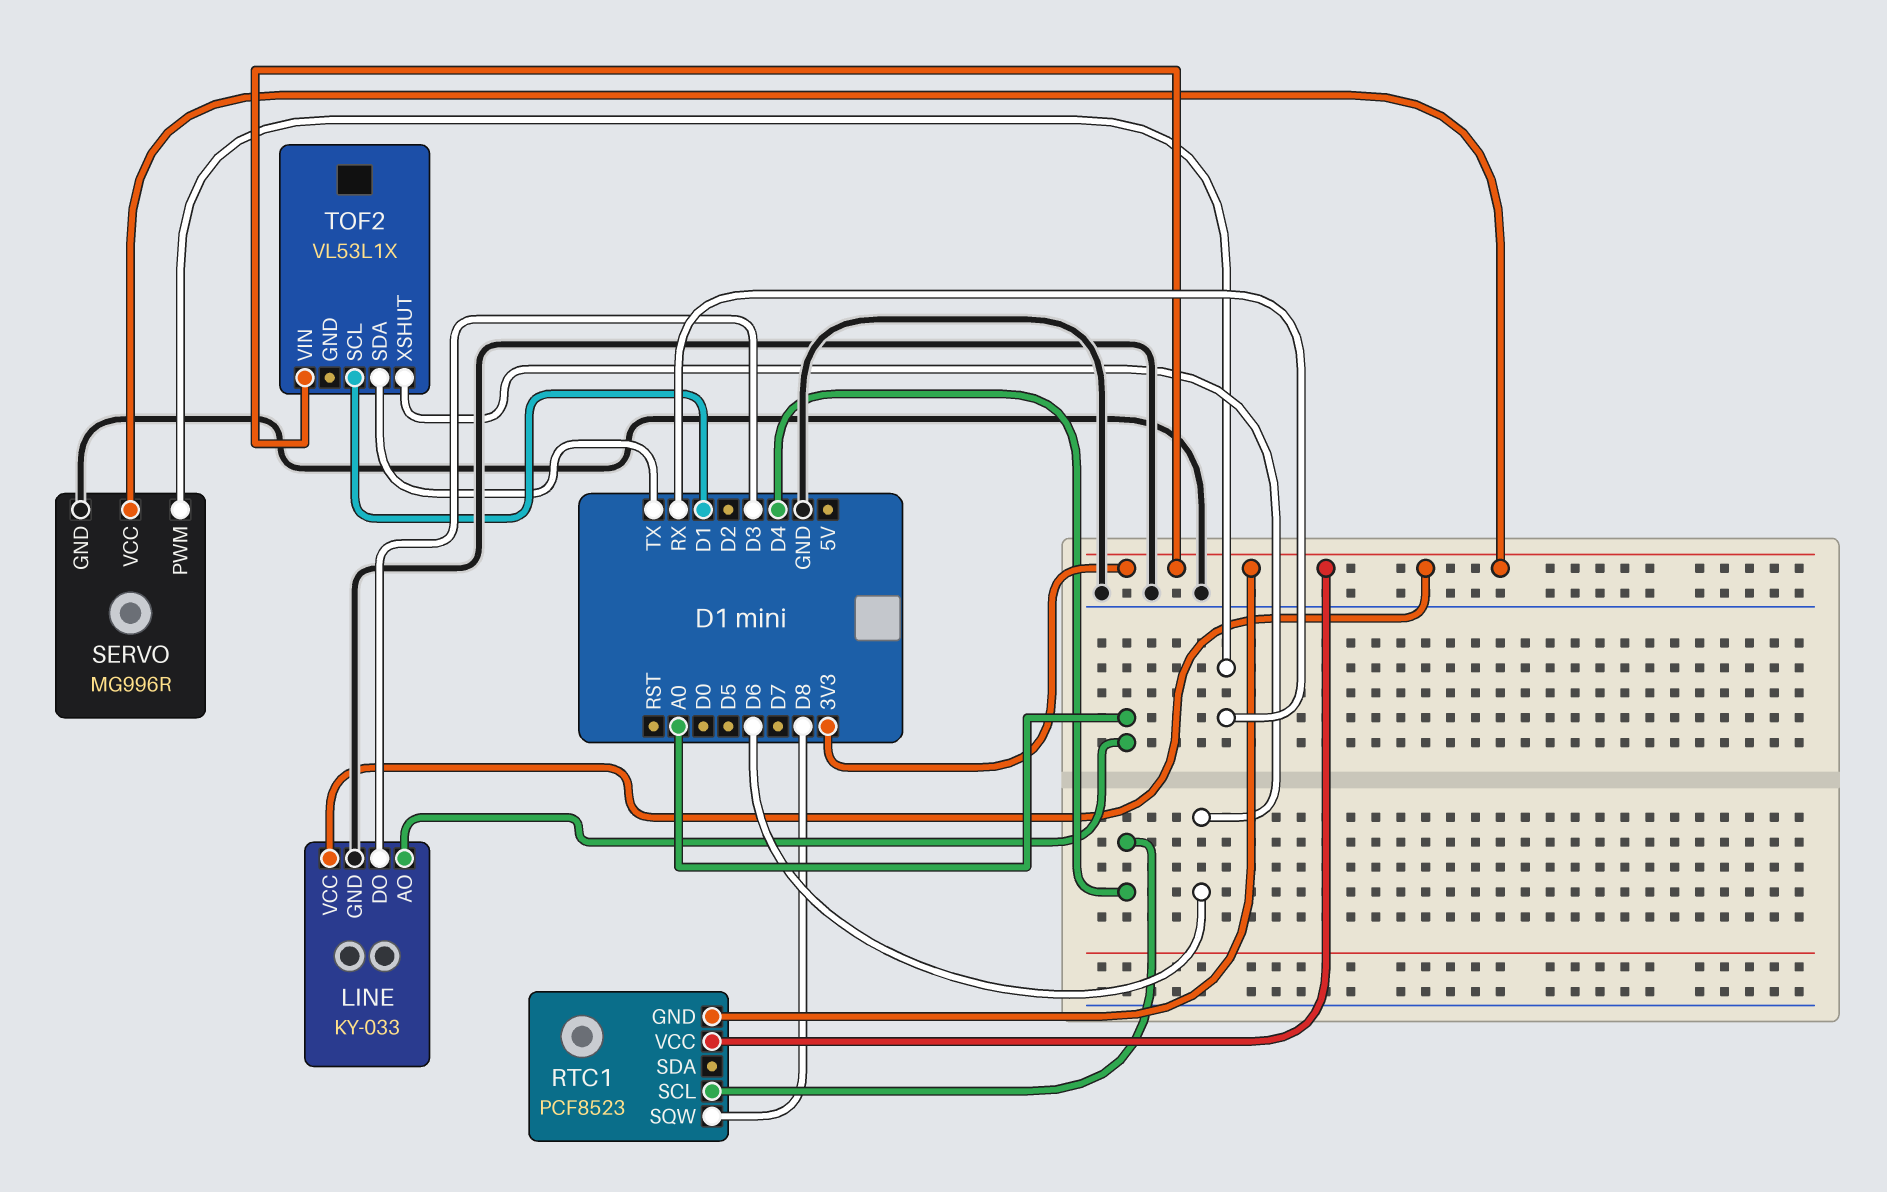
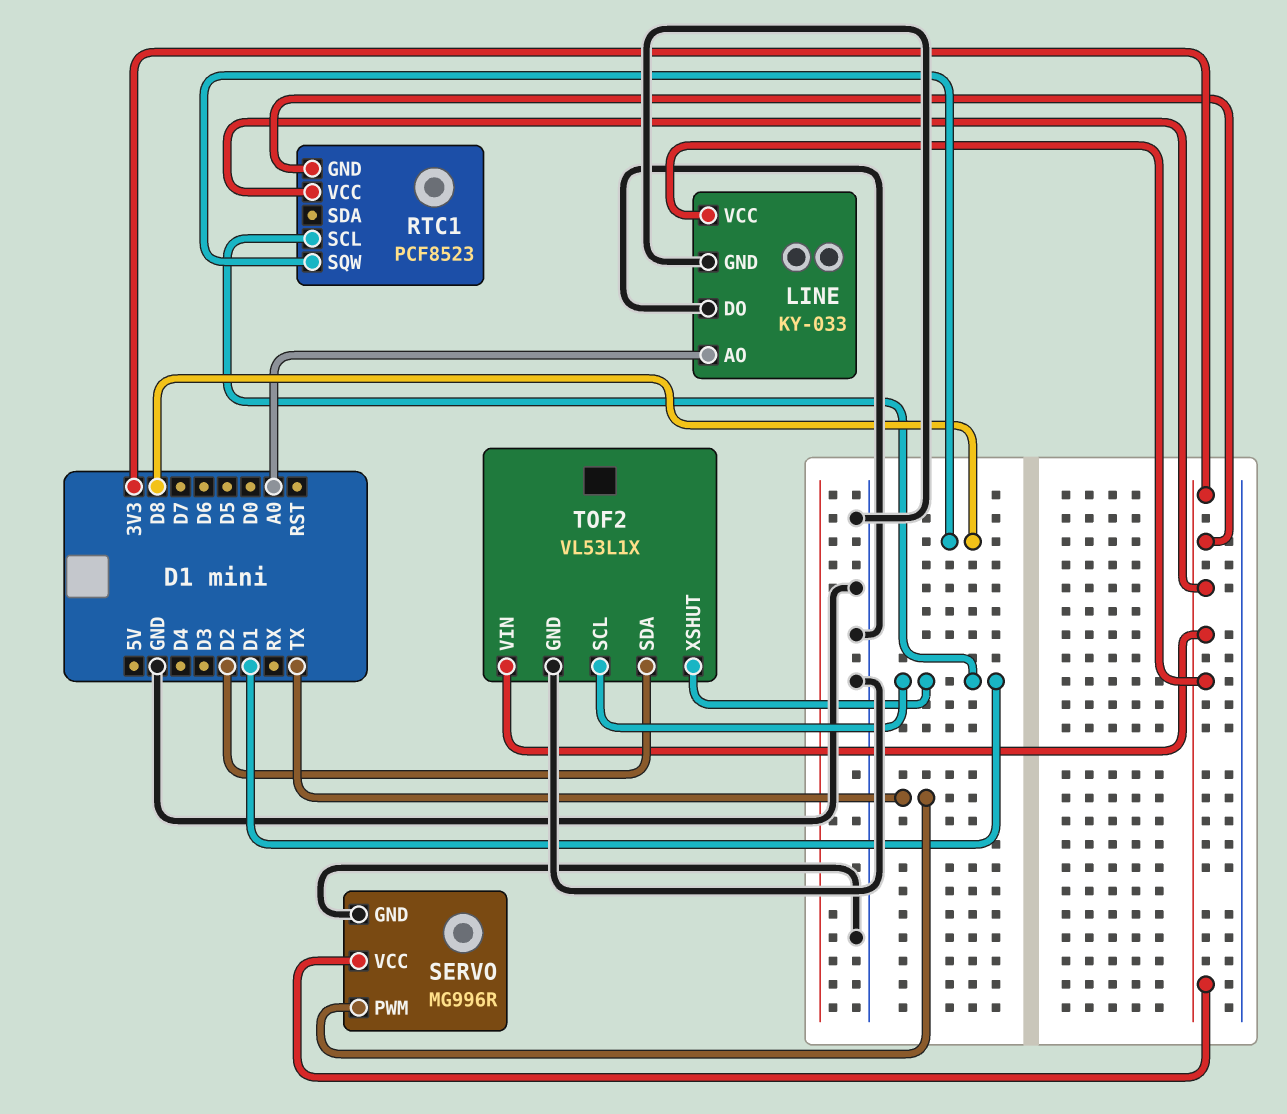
LINE pin DO: D3 -> GND
RTC1 pin SCL: D4 -> D1
SERVO pin PWM: RX -> TX
TOF2 pin GND: none -> GND
TOF2 pin SDA: TX -> D2
TOF2 pin XSHUT: D6 -> D1

